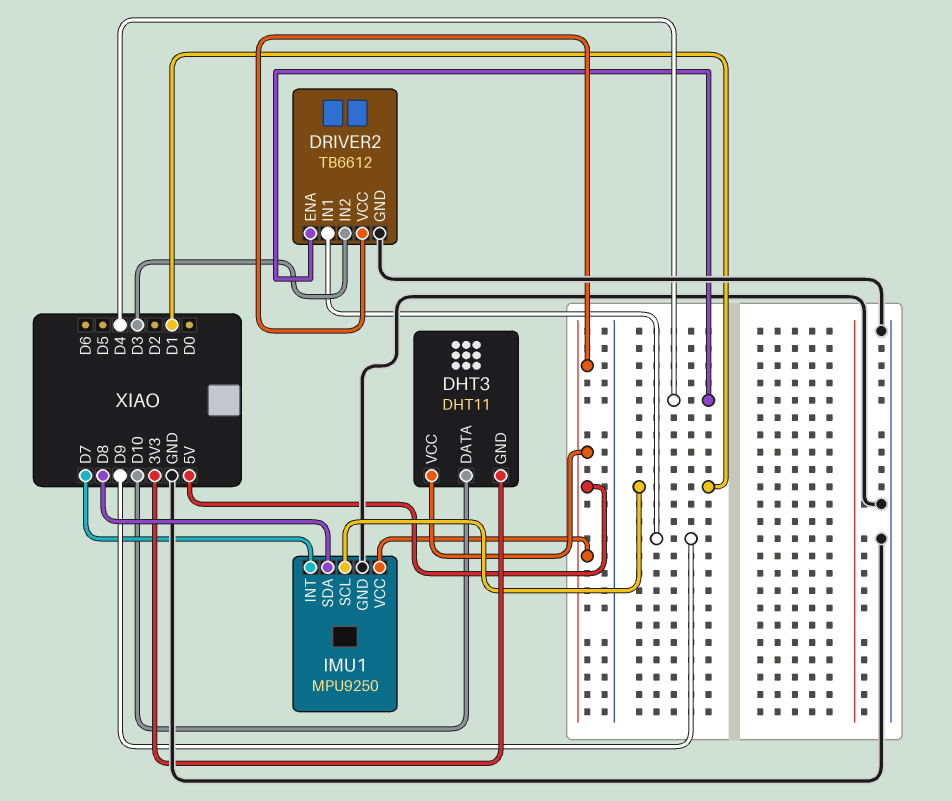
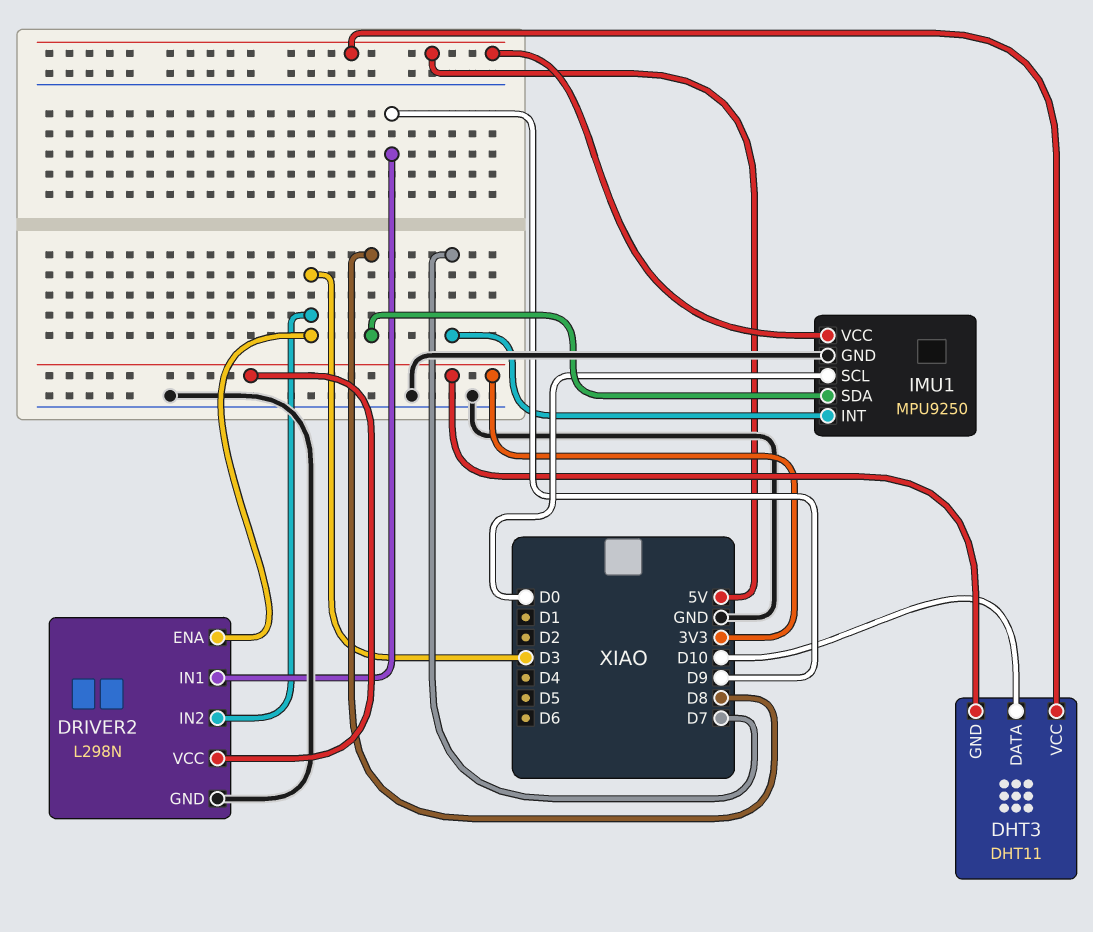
DRIVER2: TB6612 -> L298N
DRIVER2 pin ENA: D4 -> D3
DRIVER2 pin VCC: 5V -> 3V3
IMU1 pin SCL: D1 -> D0

